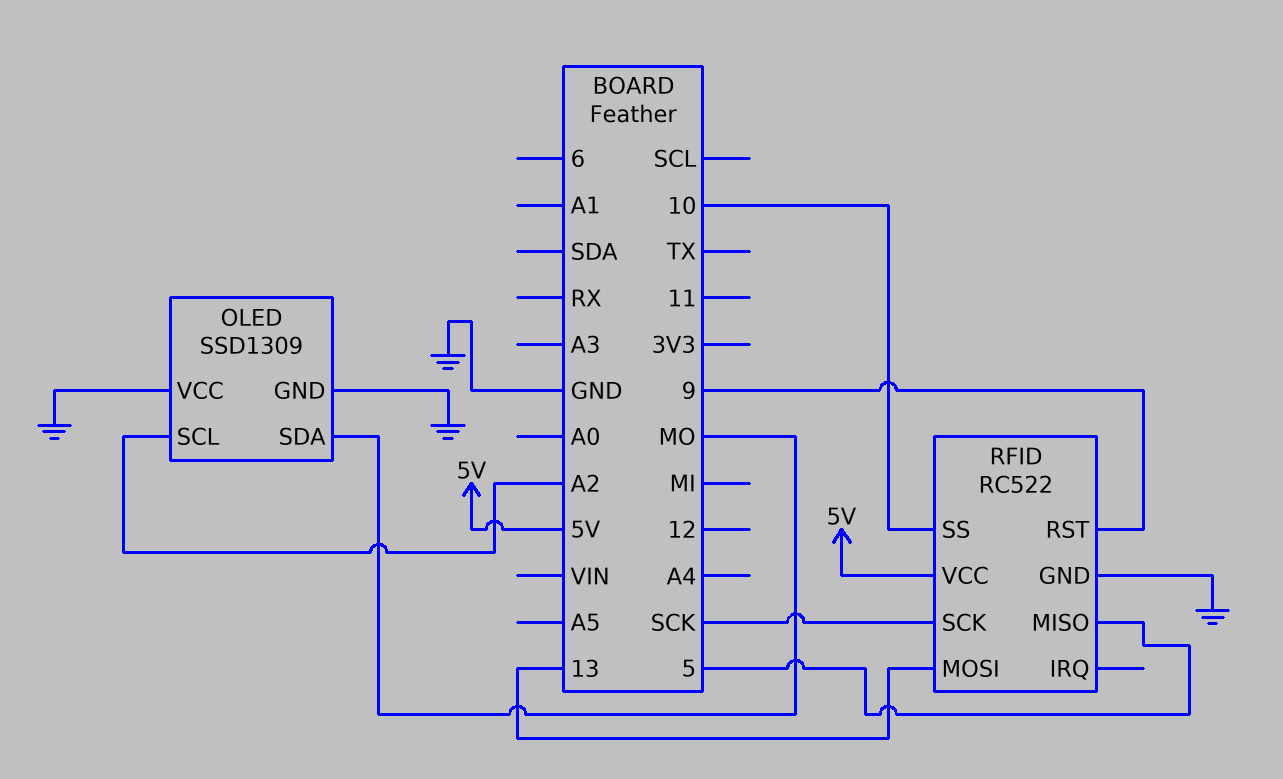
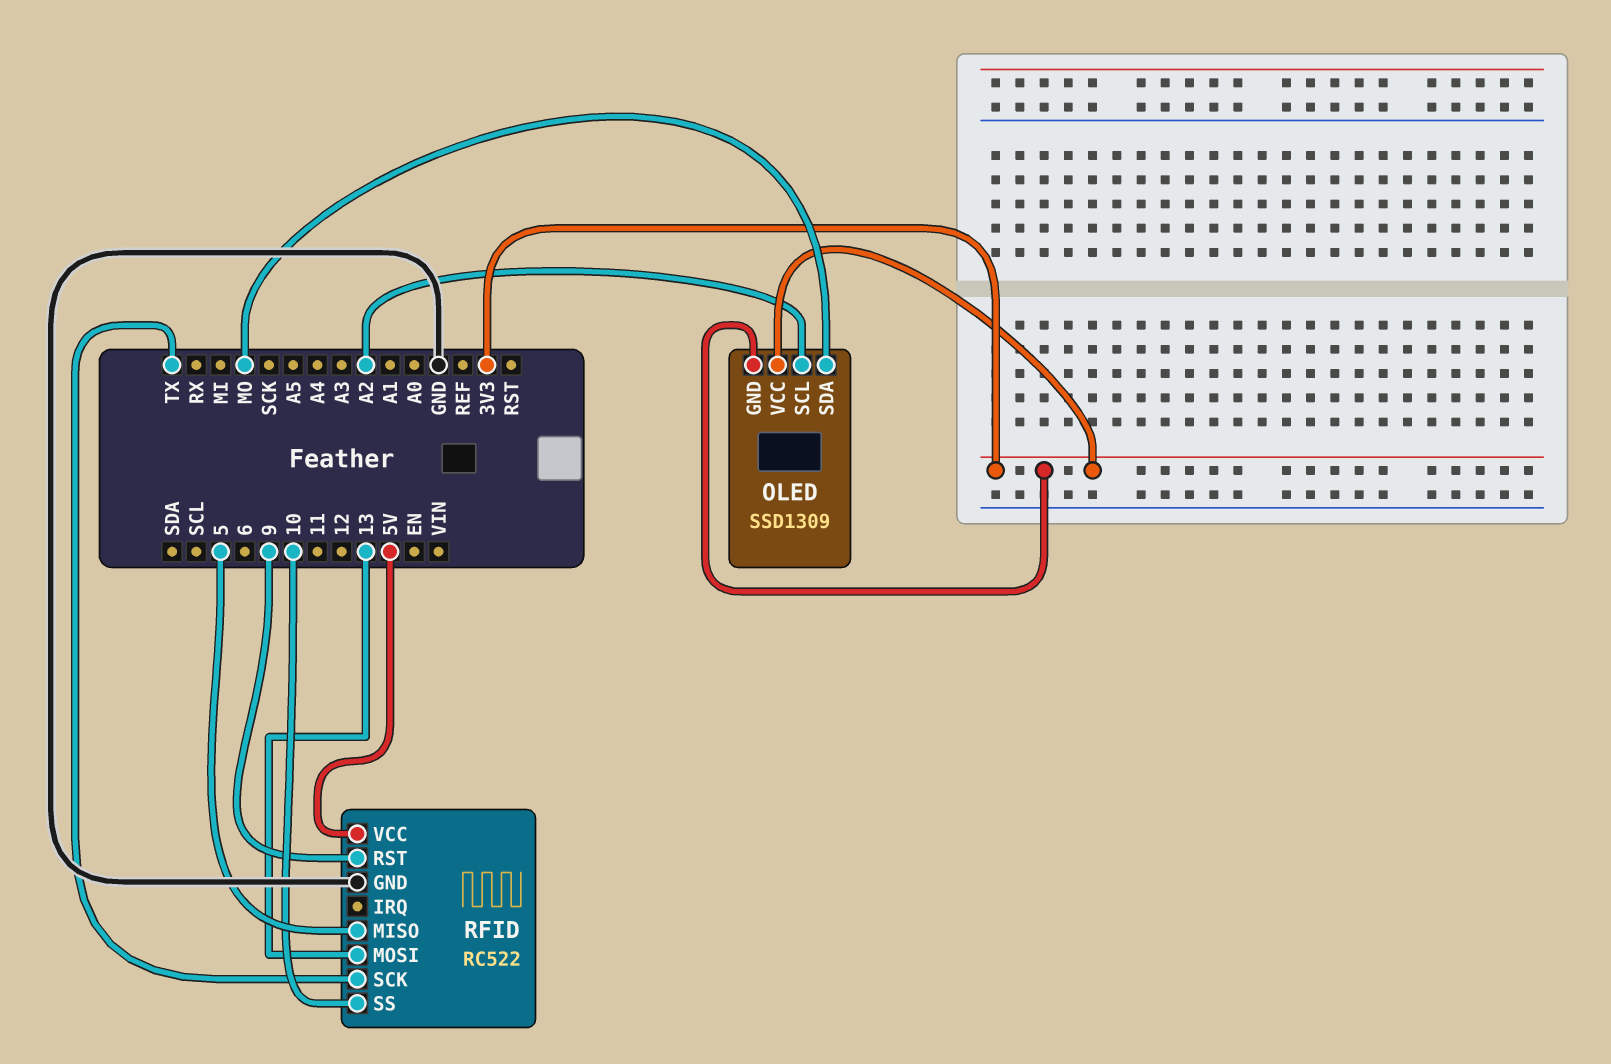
OLED pin GND: GND -> 3V3
OLED pin VCC: GND -> 3V3
RFID pin SCK: SCK -> TX

